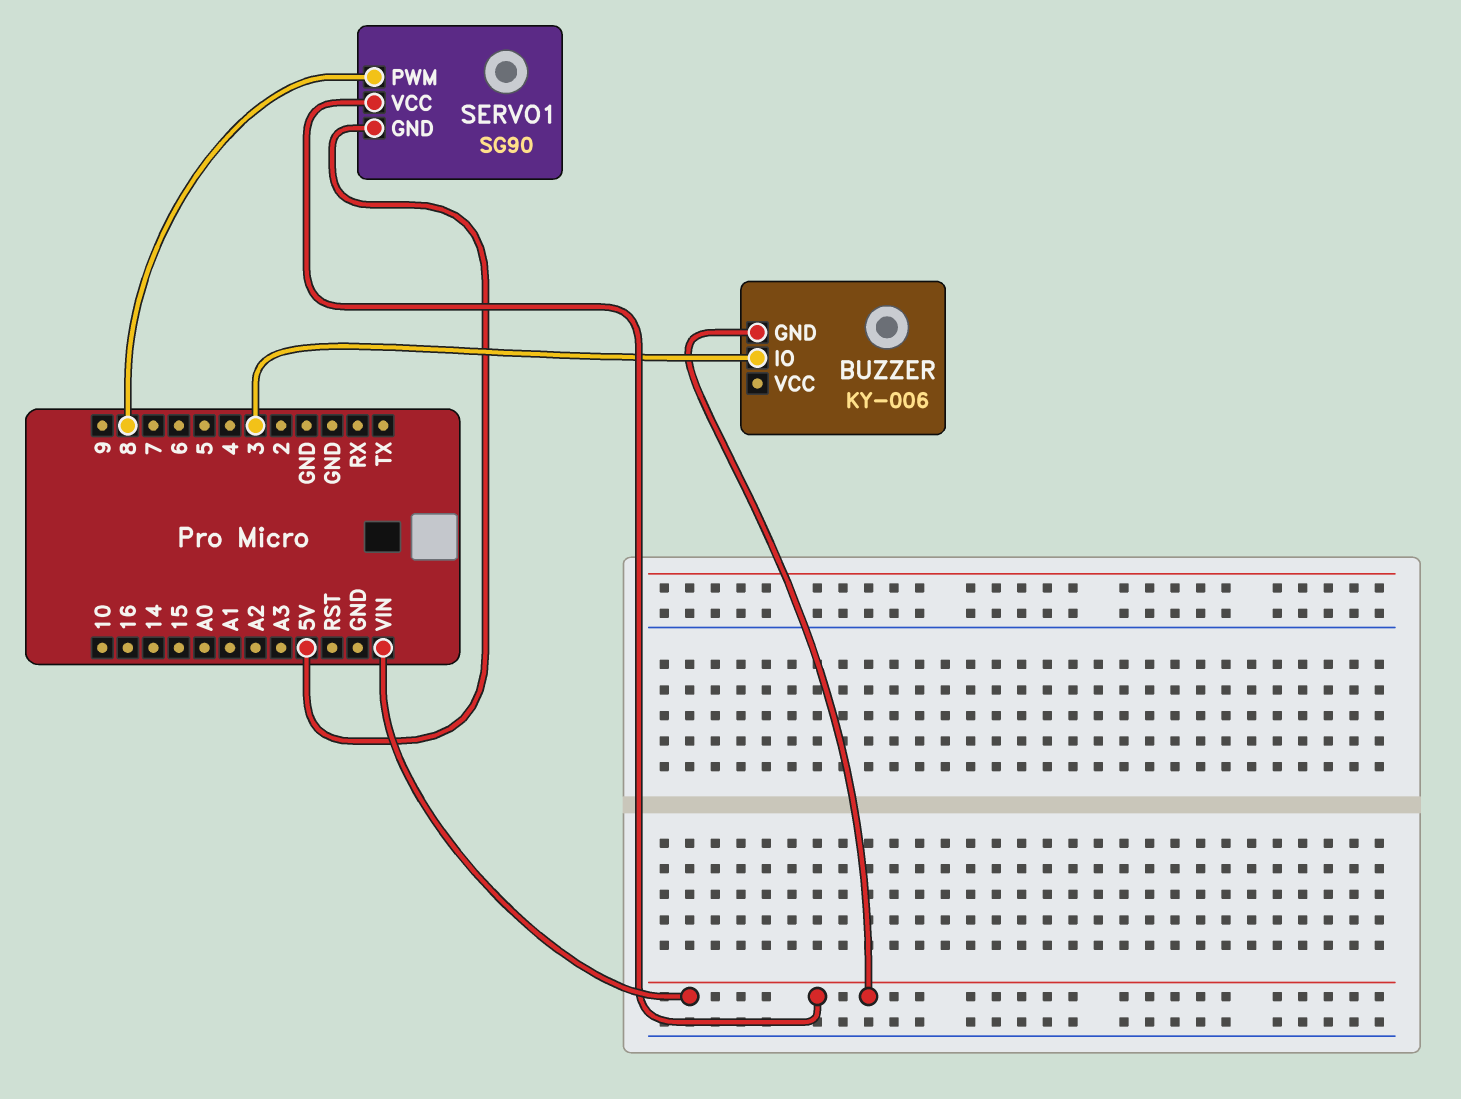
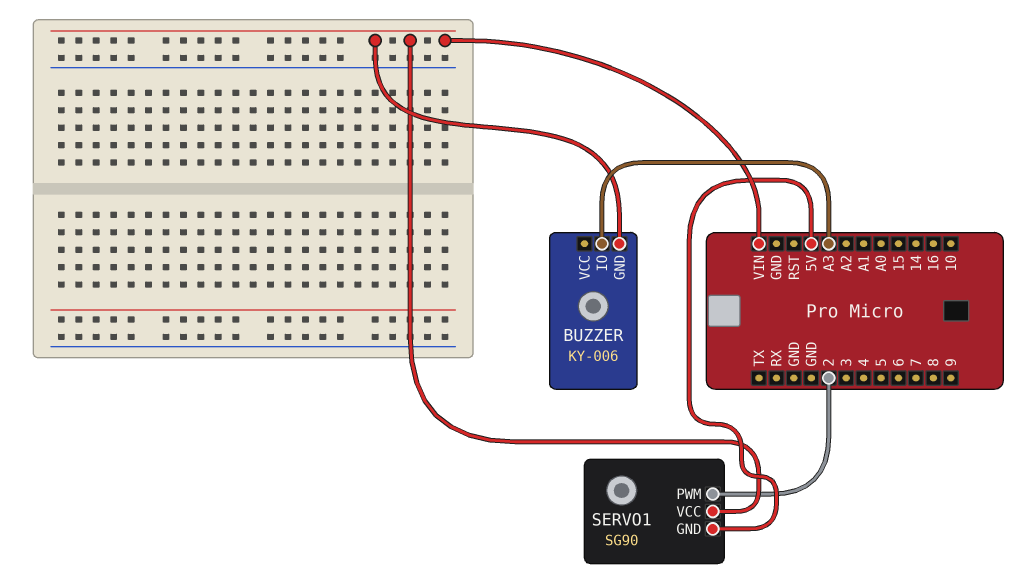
BUZZER pin IO: 3 -> A3
SERVO1 pin PWM: 8 -> 2

